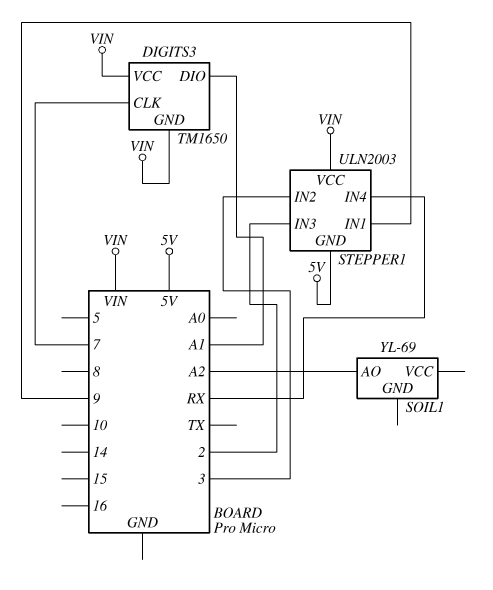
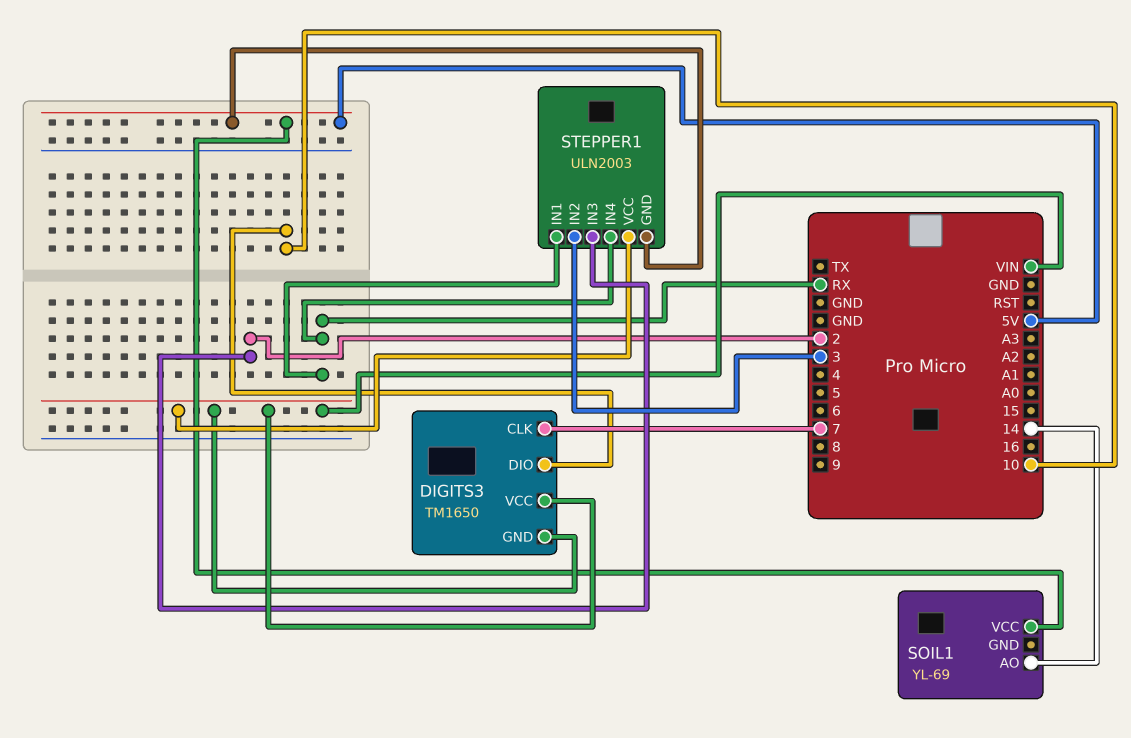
DIGITS3 pin DIO: A1 -> 10
SOIL1 pin AO: A2 -> 14
SOIL1 pin VCC: none -> 5V
STEPPER1 pin IN1: 9 -> RX

